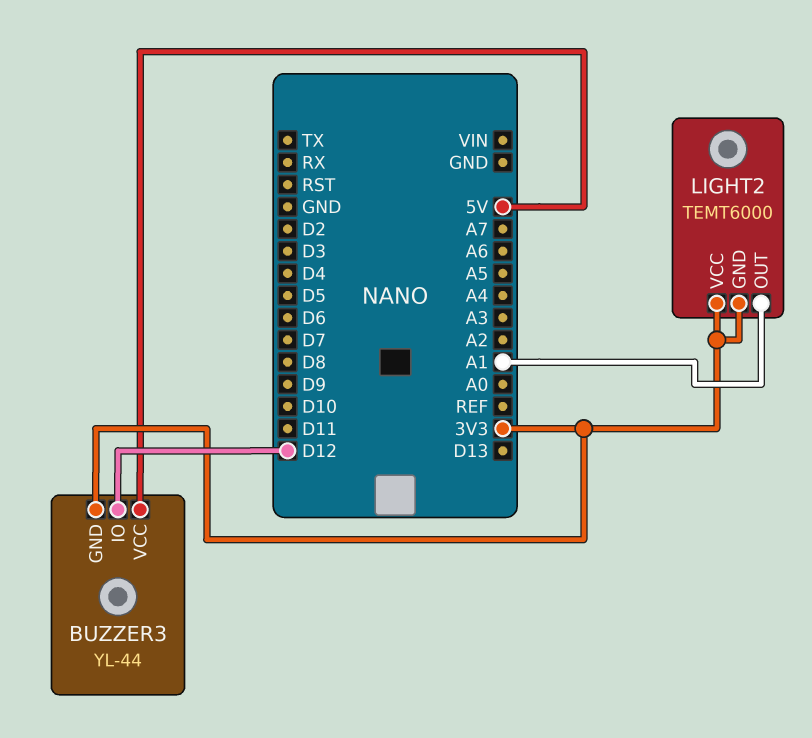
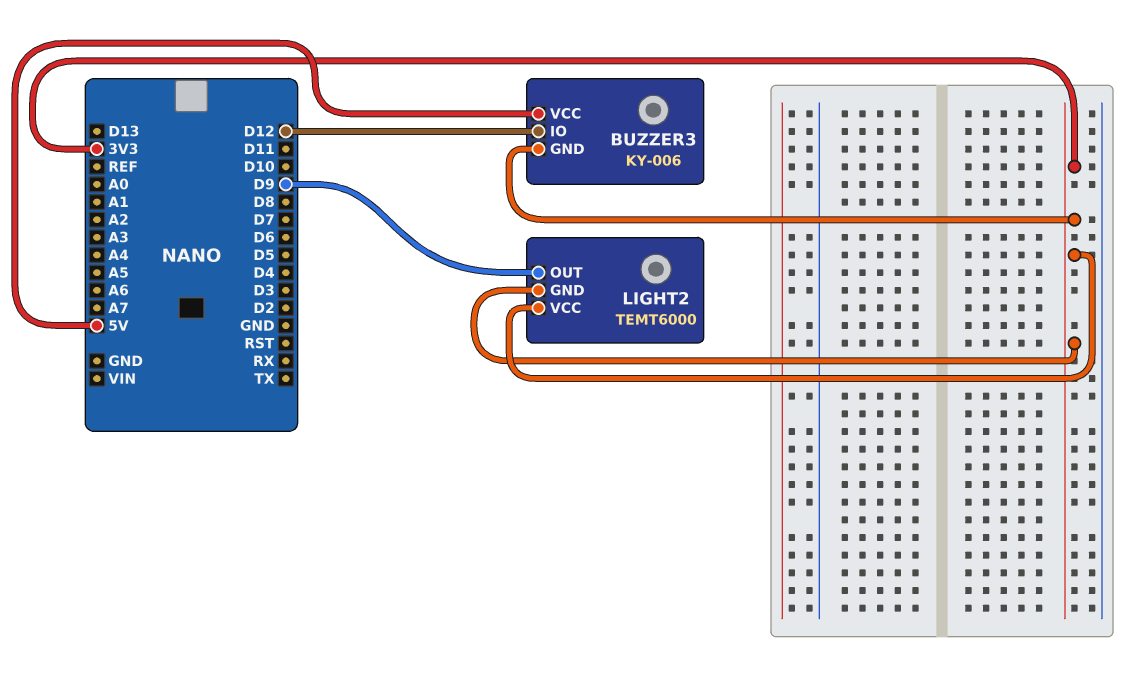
BUZZER3: YL-44 -> KY-006
LIGHT2 pin OUT: A1 -> D9

